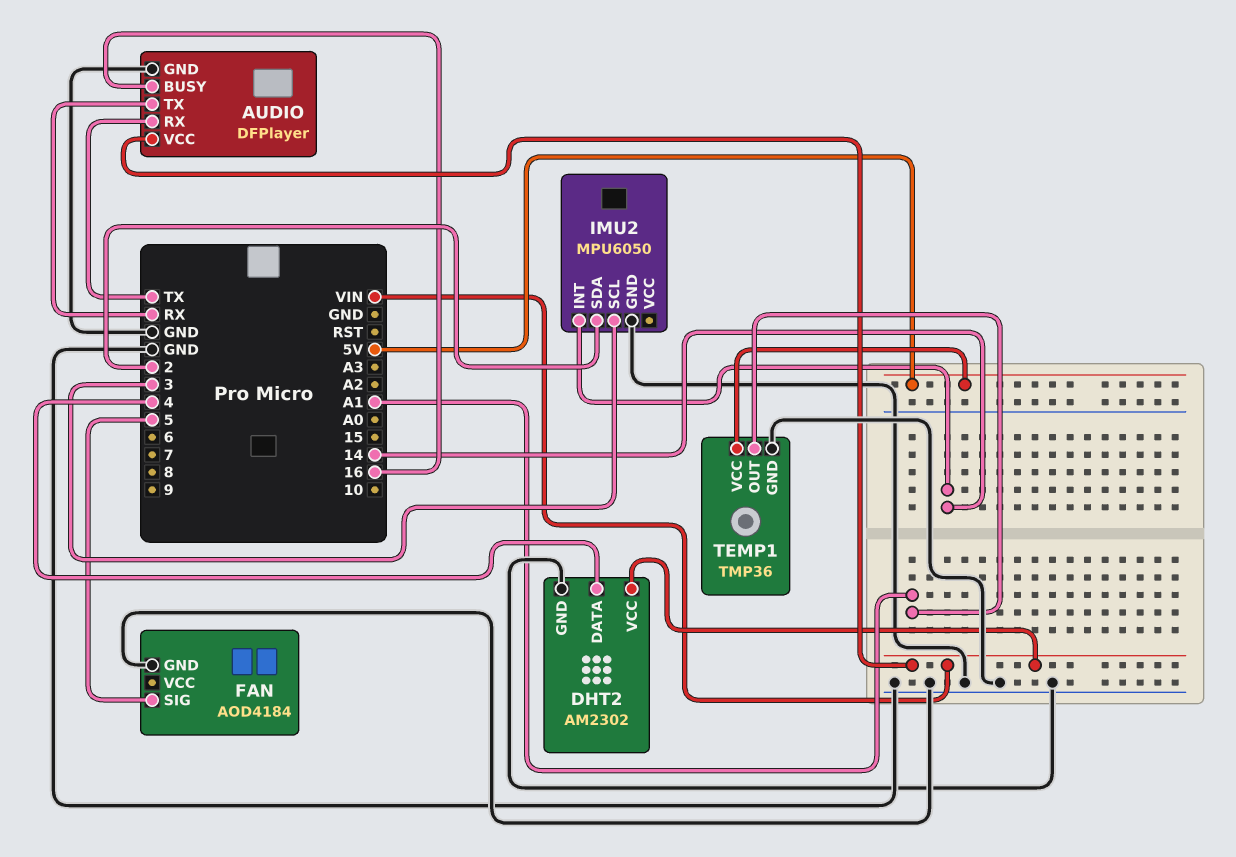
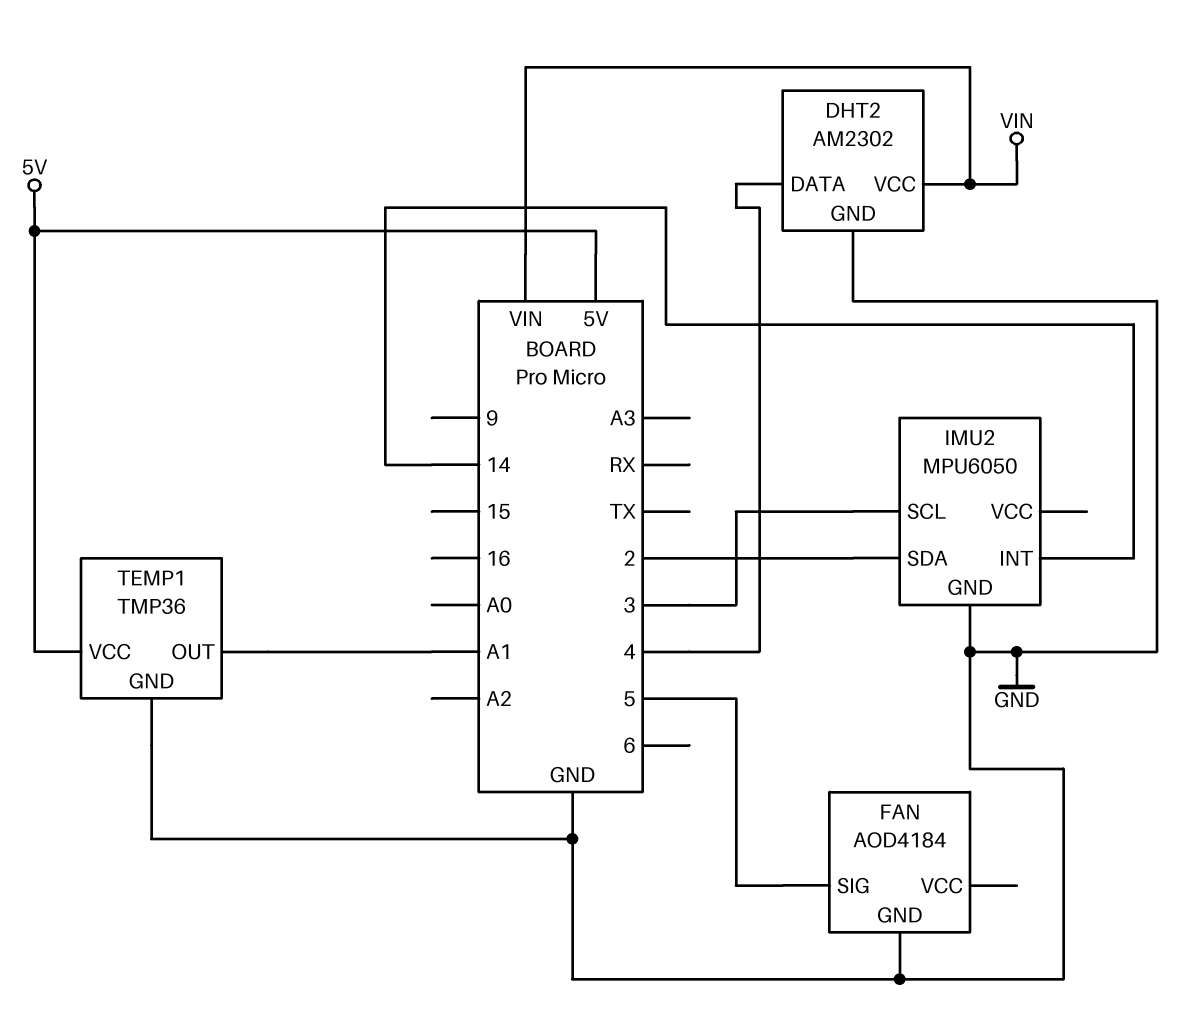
AUDIO: DFPlayer -> none
AUDIO pin BUSY: 16 -> none
AUDIO pin GND: GND -> none
AUDIO pin RX: TX -> none
AUDIO pin TX: RX -> none
AUDIO pin VCC: VIN -> none

